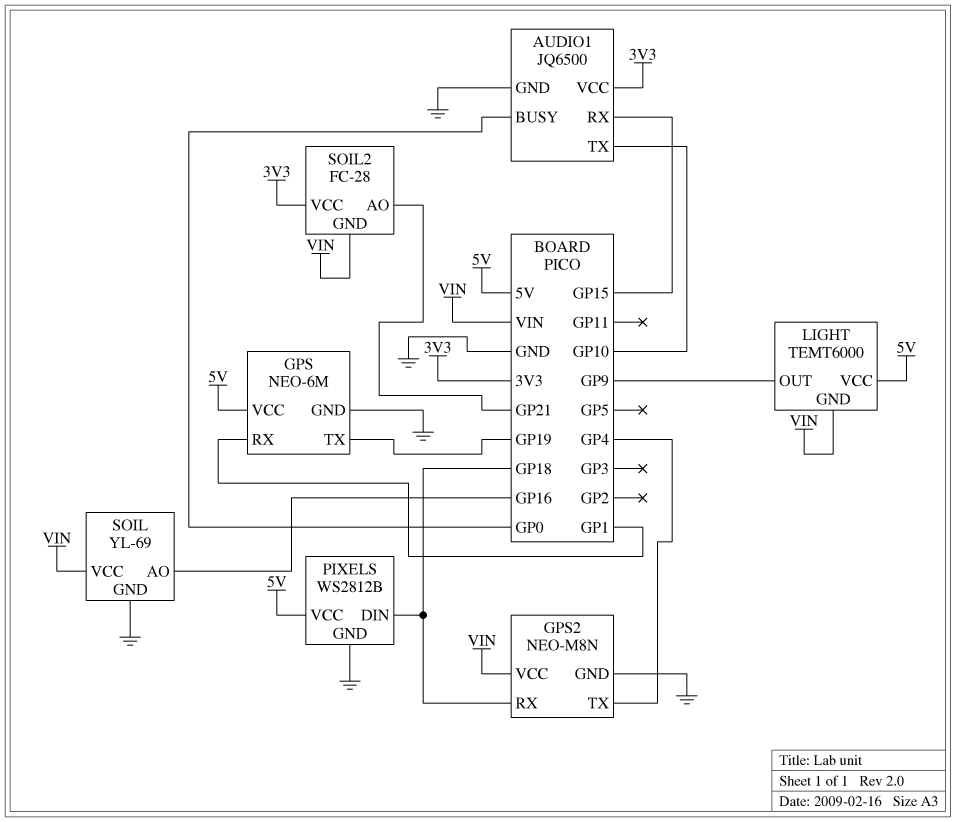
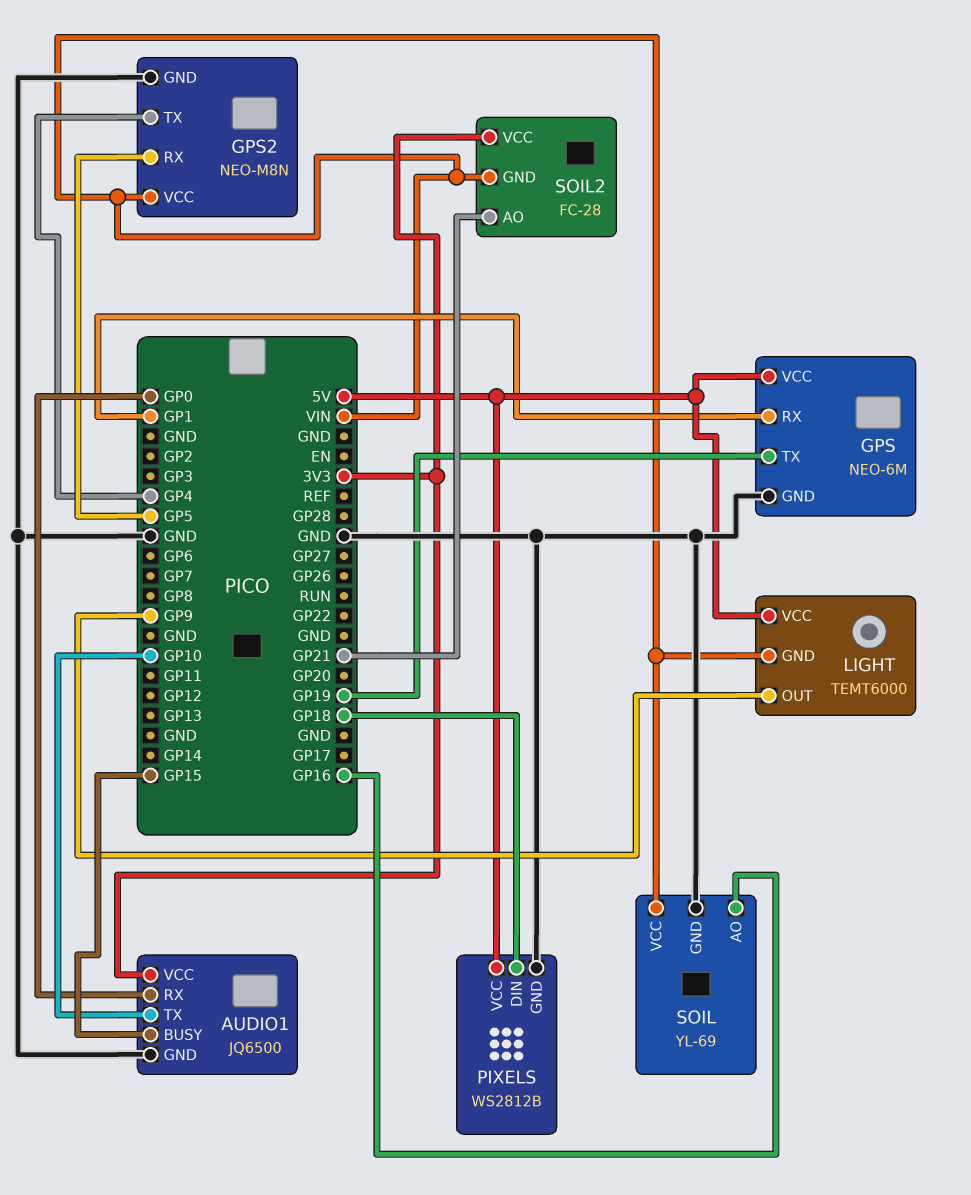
AUDIO1 pin BUSY: GP0 -> GP15
AUDIO1 pin RX: GP15 -> GP0
GPS2 pin RX: GP18 -> GP5

